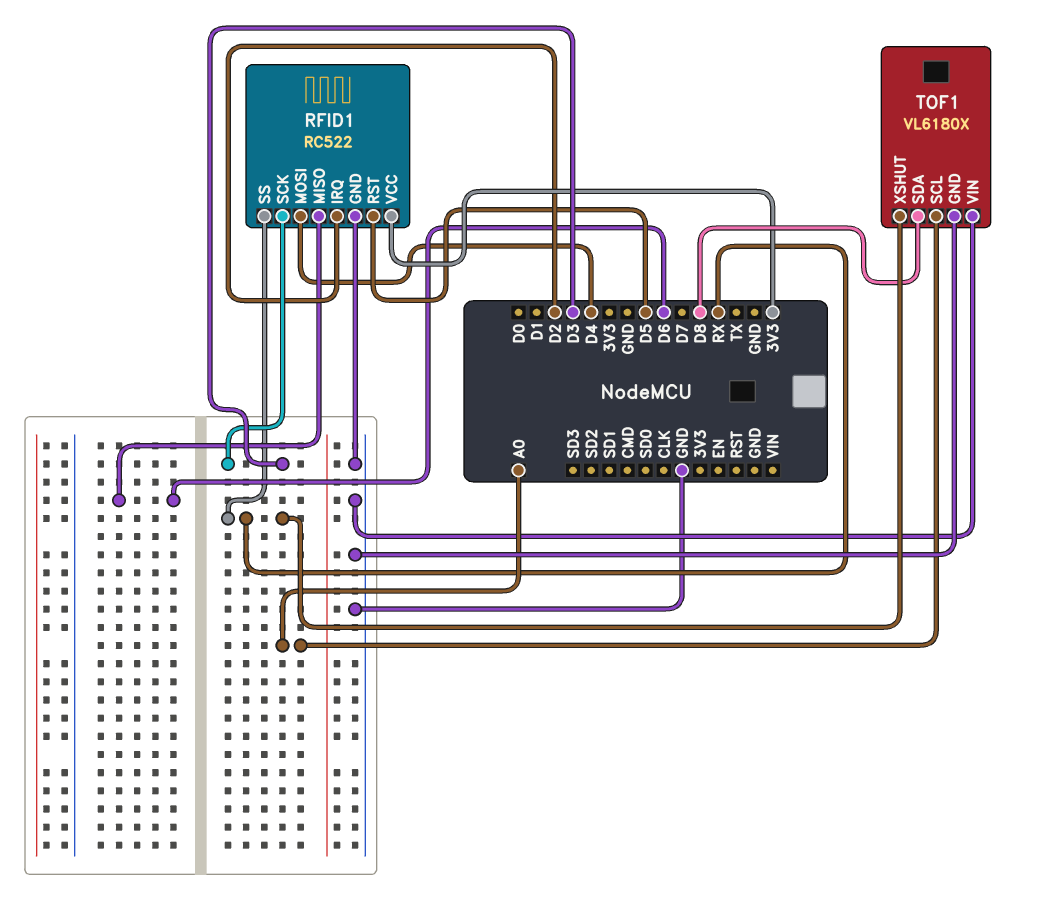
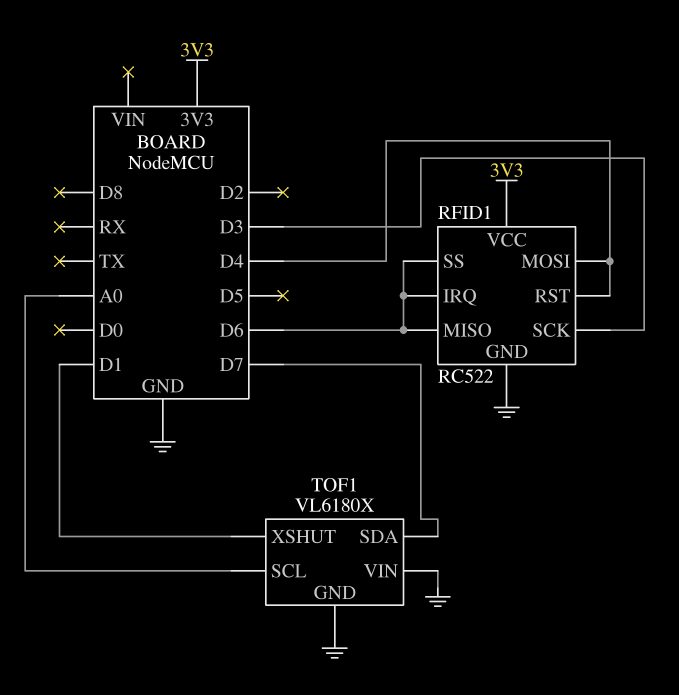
RFID1 pin IRQ: D2 -> D6
RFID1 pin RST: D5 -> D4
RFID1 pin SS: RX -> D6
TOF1 pin SDA: D8 -> D7
TOF1 pin XSHUT: RX -> D1

